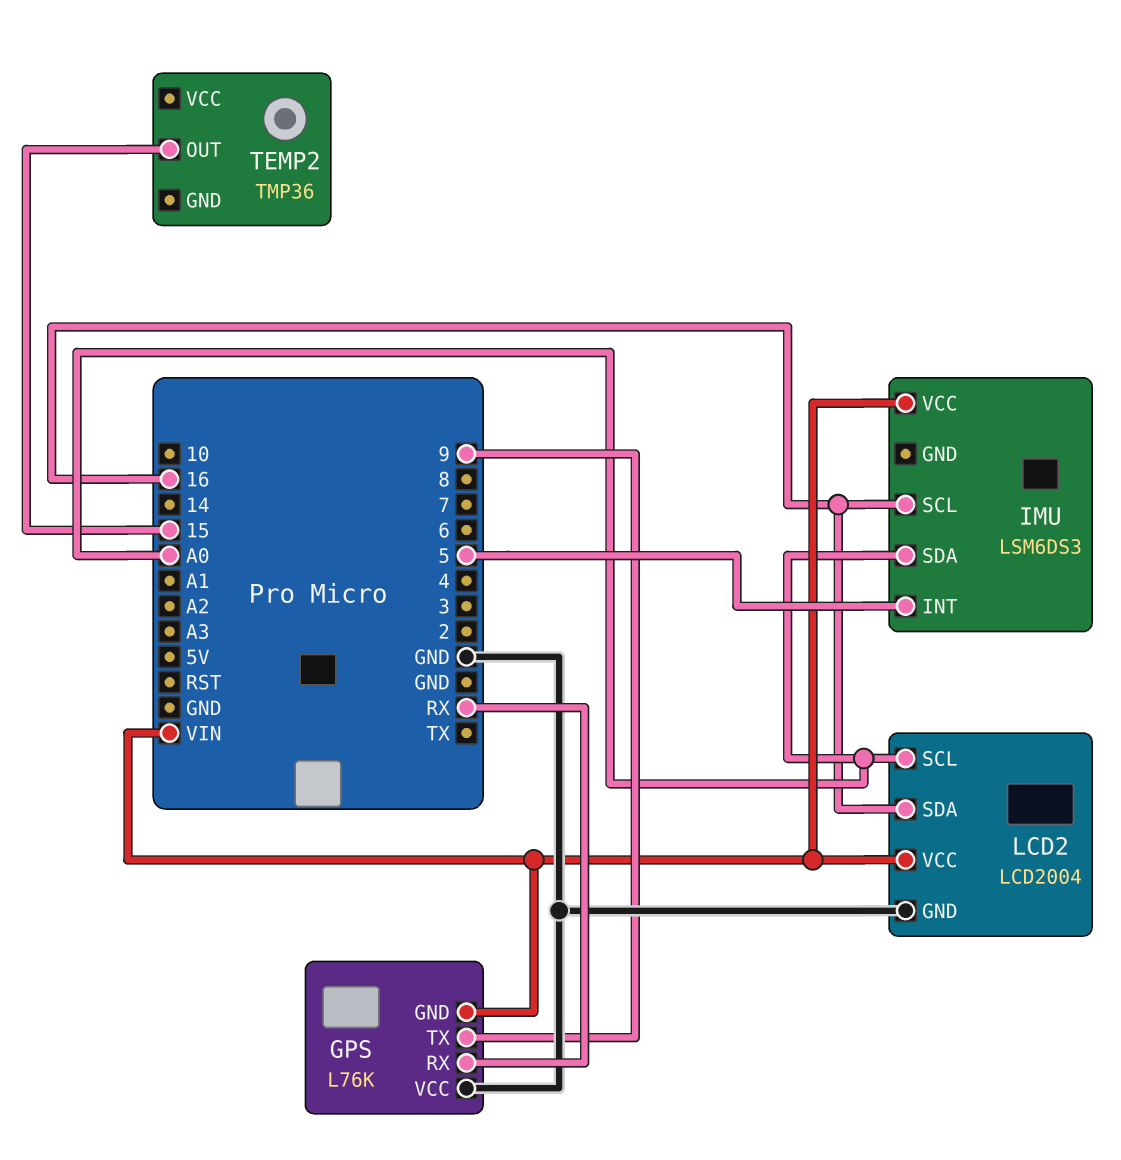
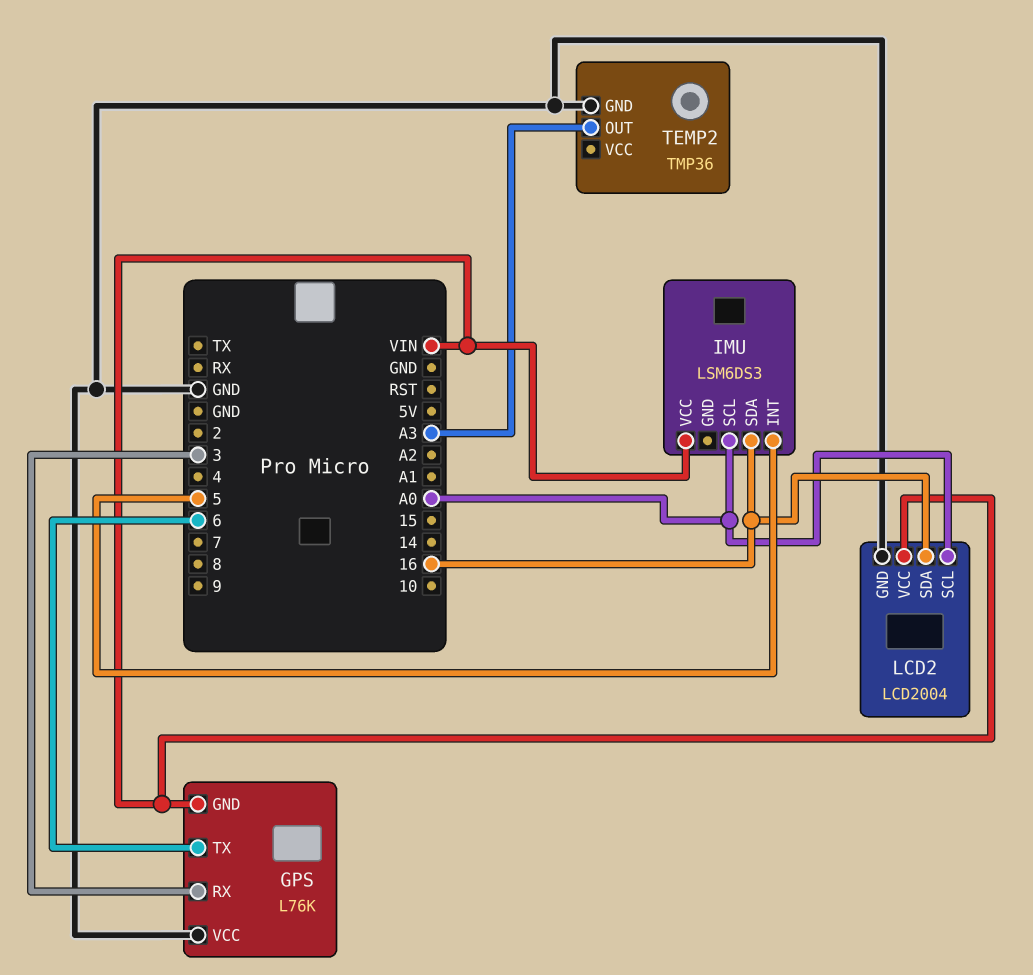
GPS pin RX: RX -> 3
GPS pin TX: 9 -> 6
IMU pin SCL: 16 -> A0
IMU pin SDA: A0 -> 16
TEMP2 pin GND: none -> GND
TEMP2 pin OUT: 15 -> A3

